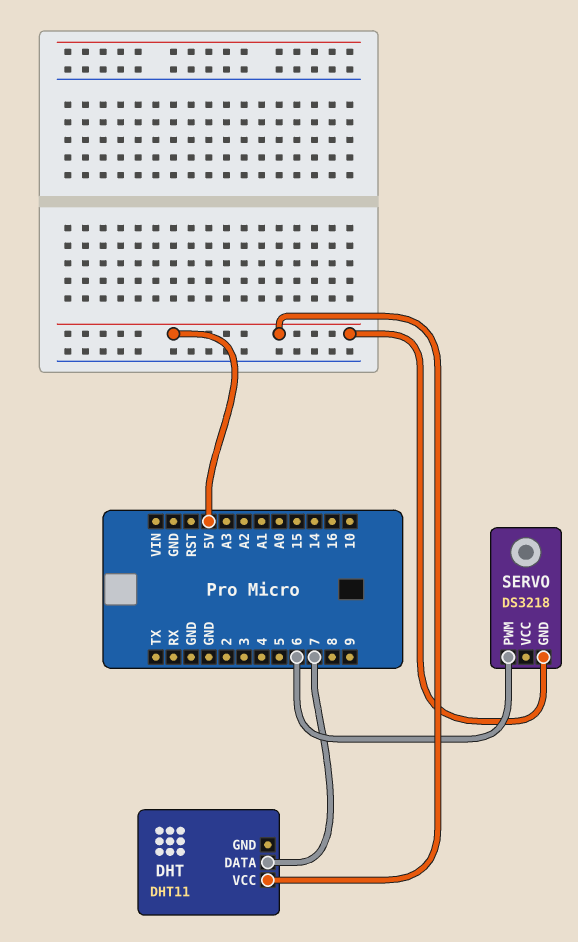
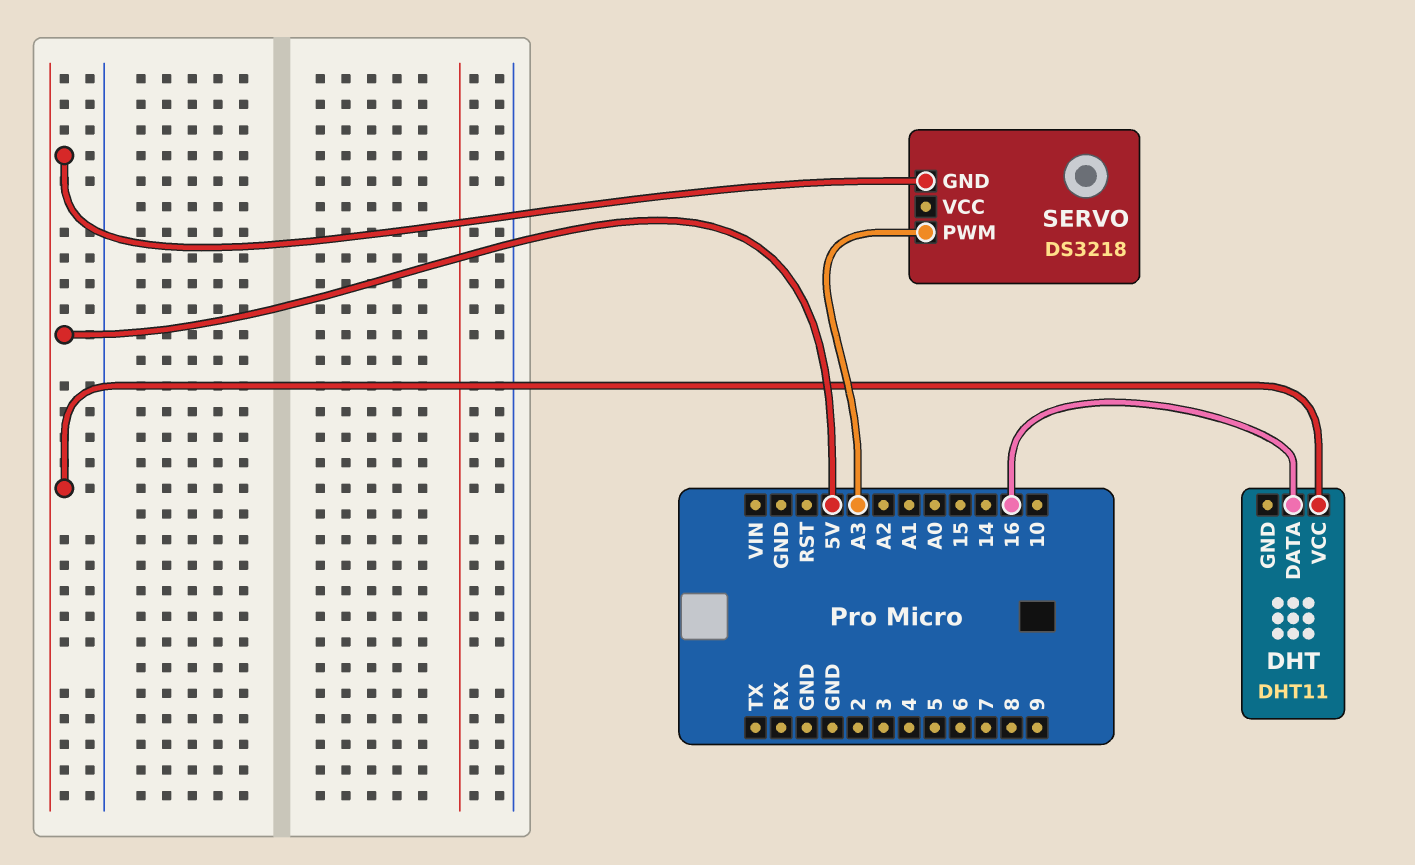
DHT pin DATA: 7 -> 16
SERVO pin PWM: 6 -> A3

